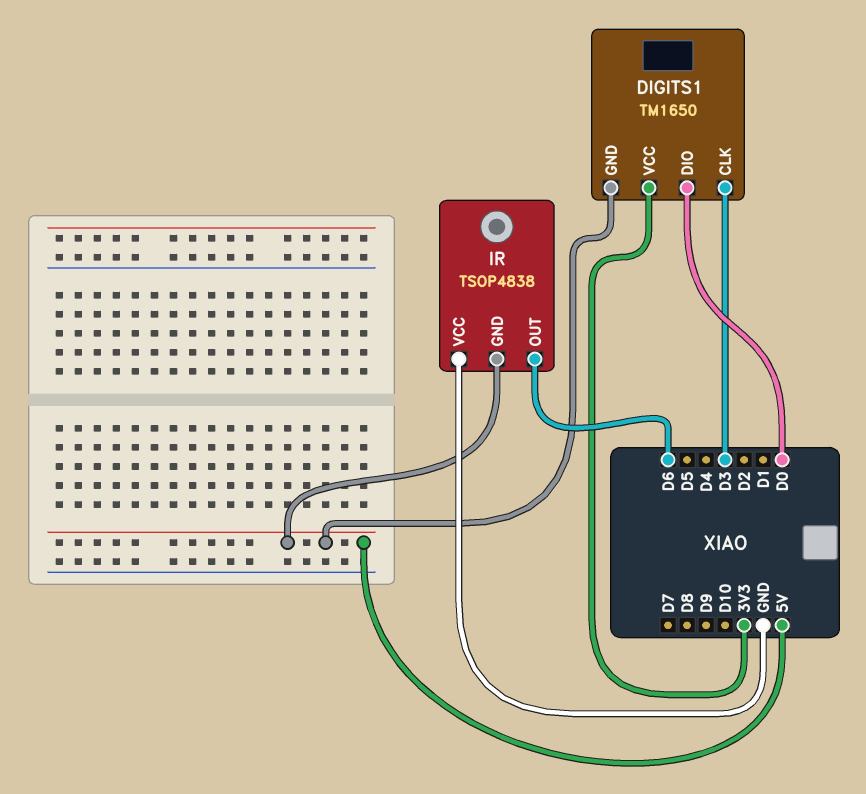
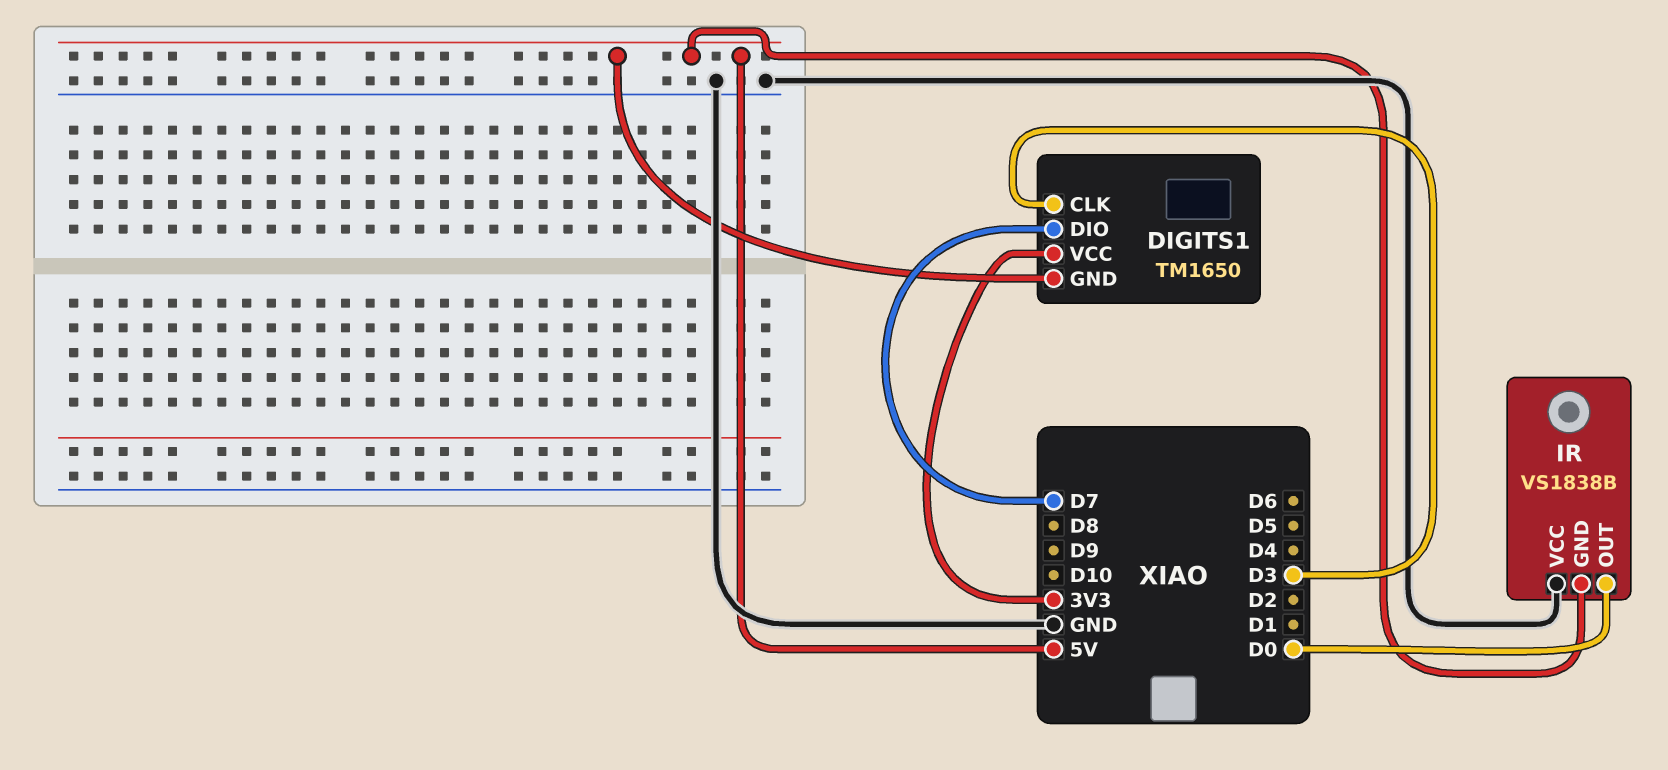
DIGITS1 pin DIO: D0 -> D7
IR: TSOP4838 -> VS1838B
IR pin OUT: D6 -> D0

